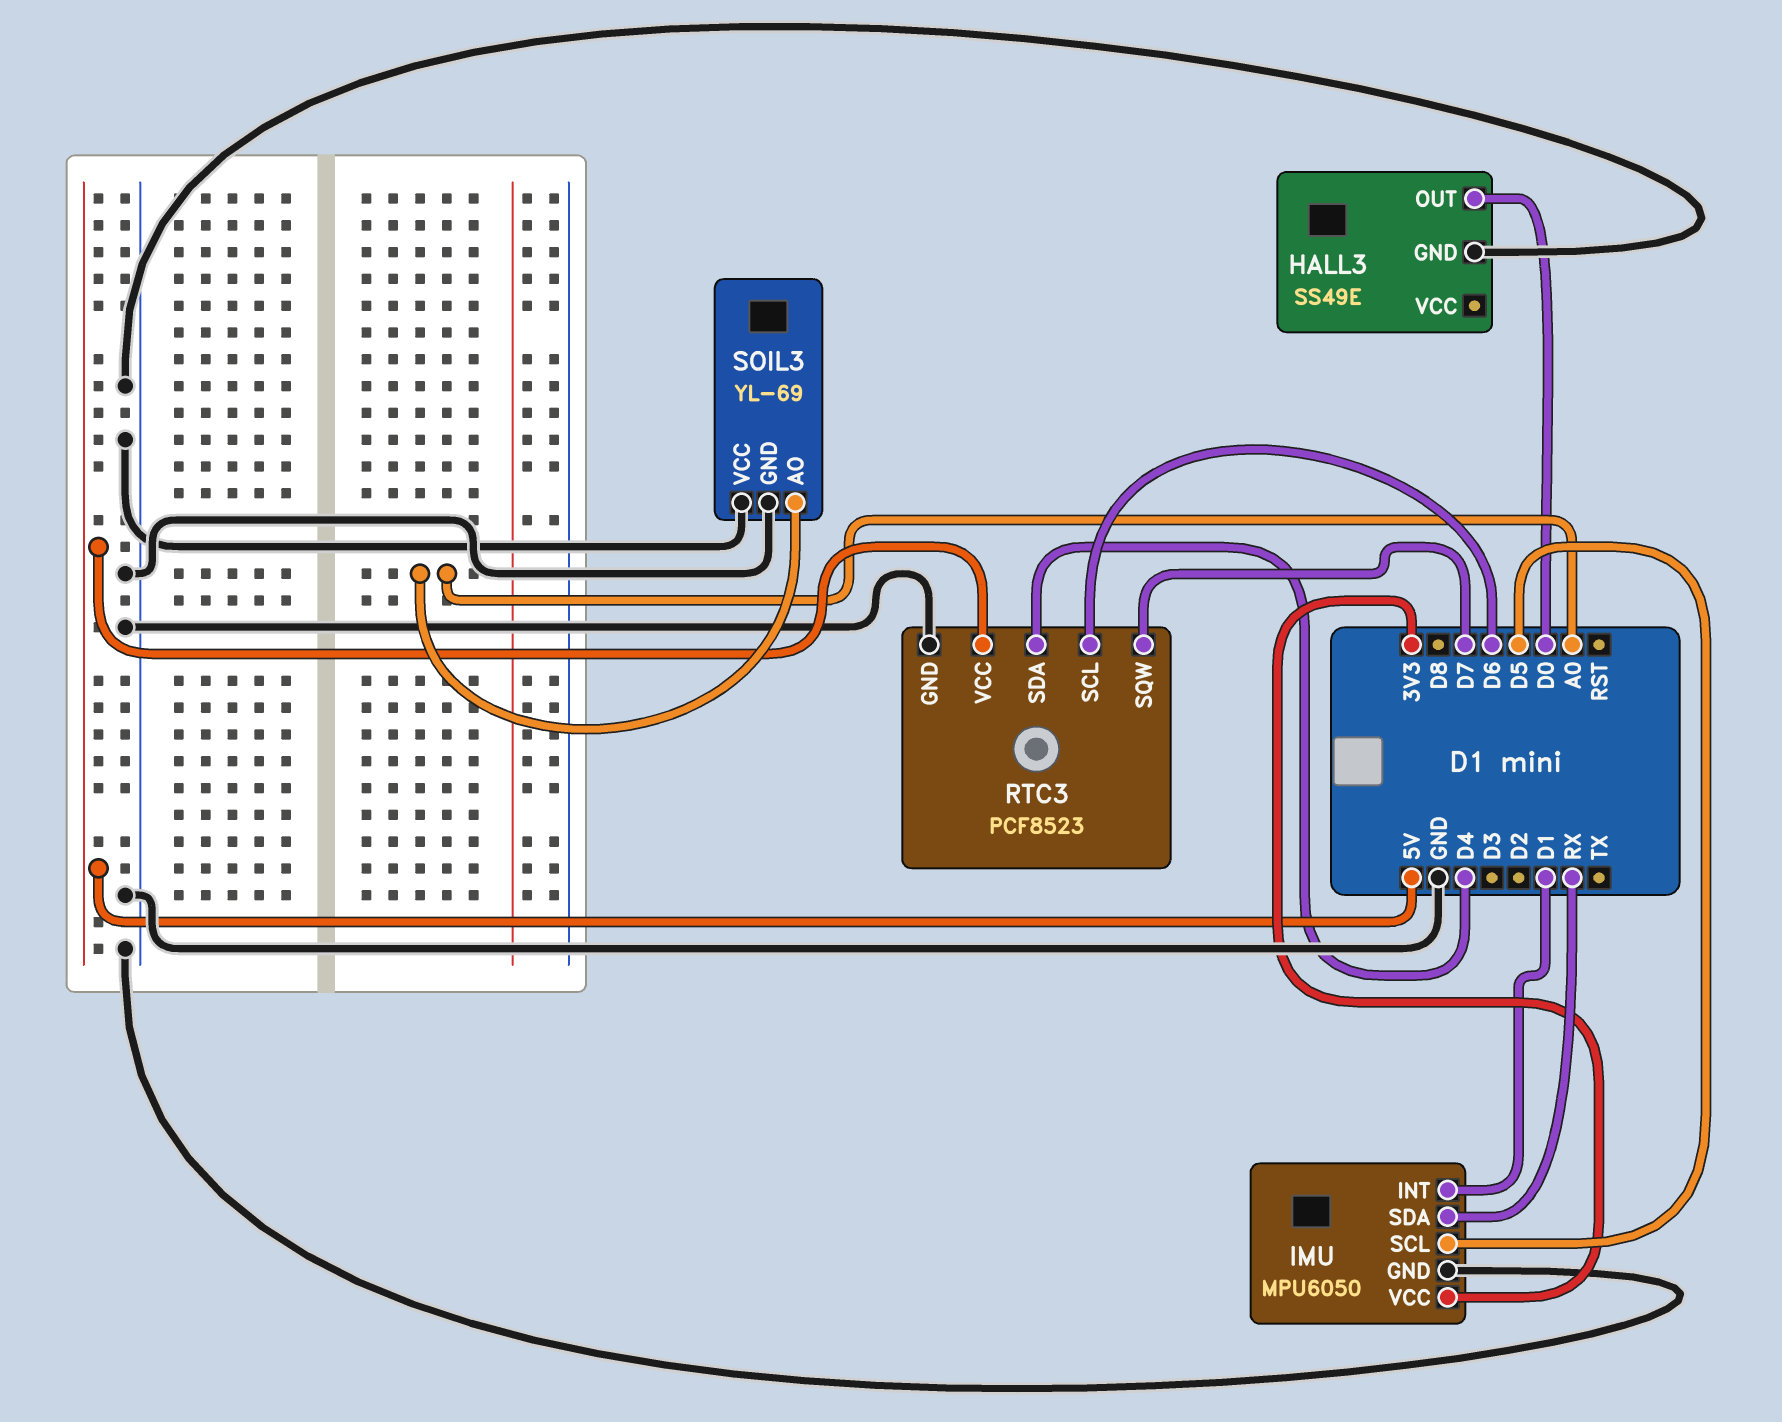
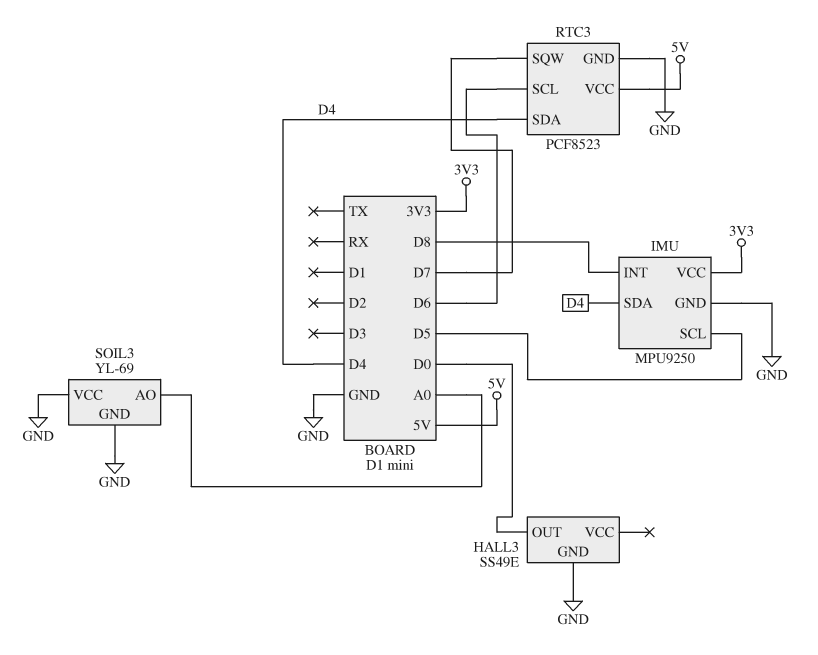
IMU: MPU6050 -> MPU9250
IMU pin INT: D1 -> D8
IMU pin SDA: RX -> D4

